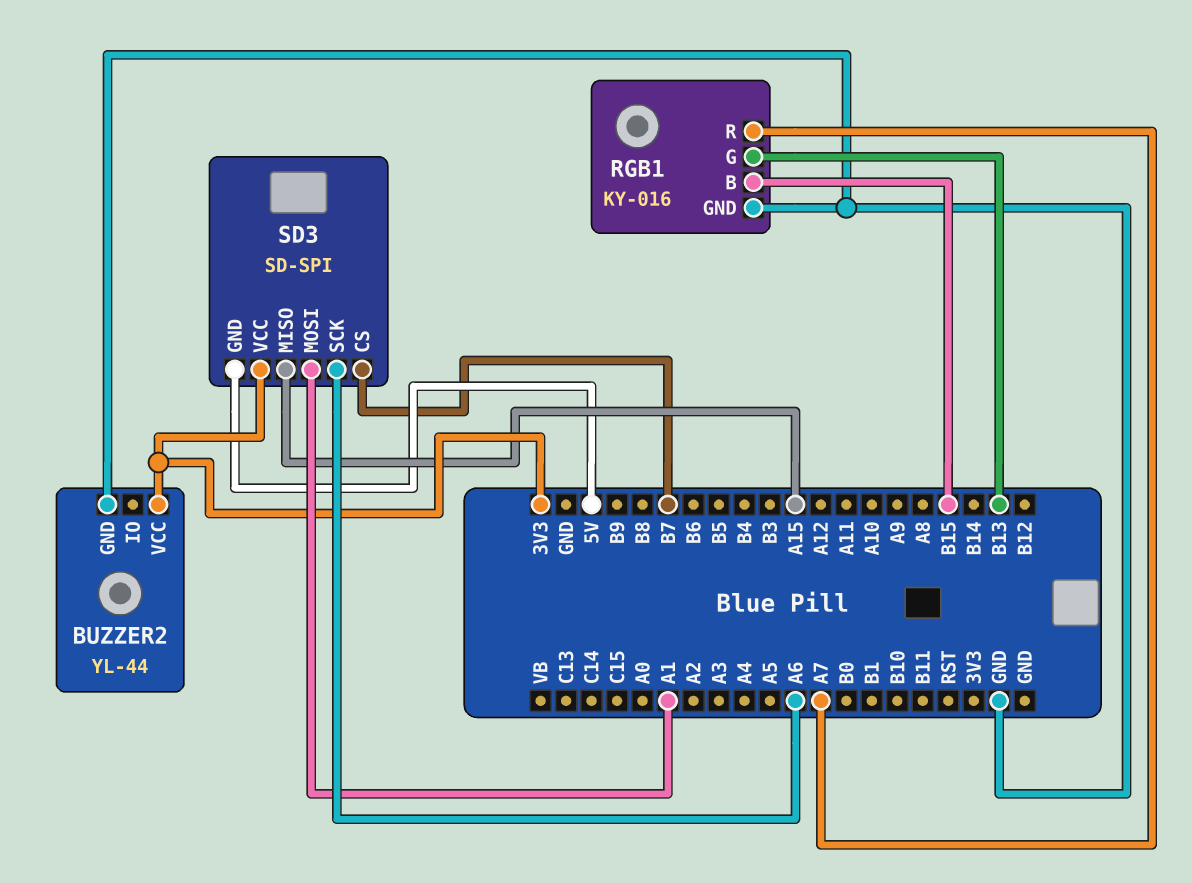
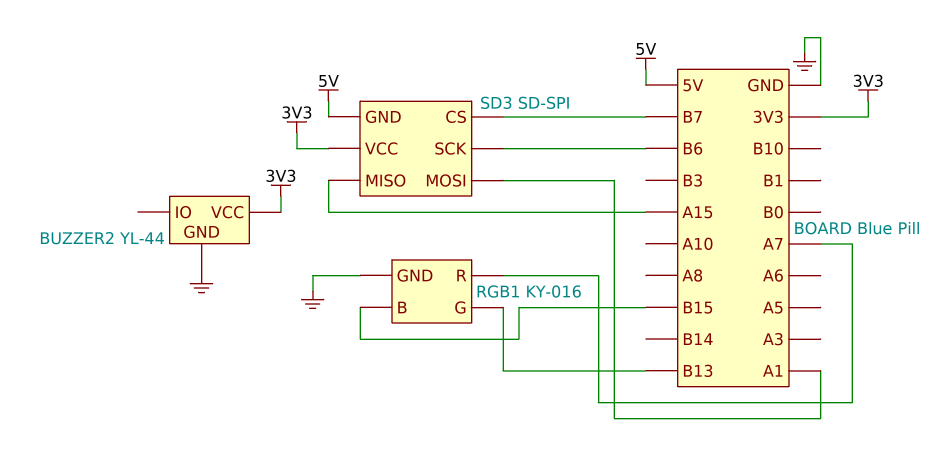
SD3 pin SCK: A6 -> B6

